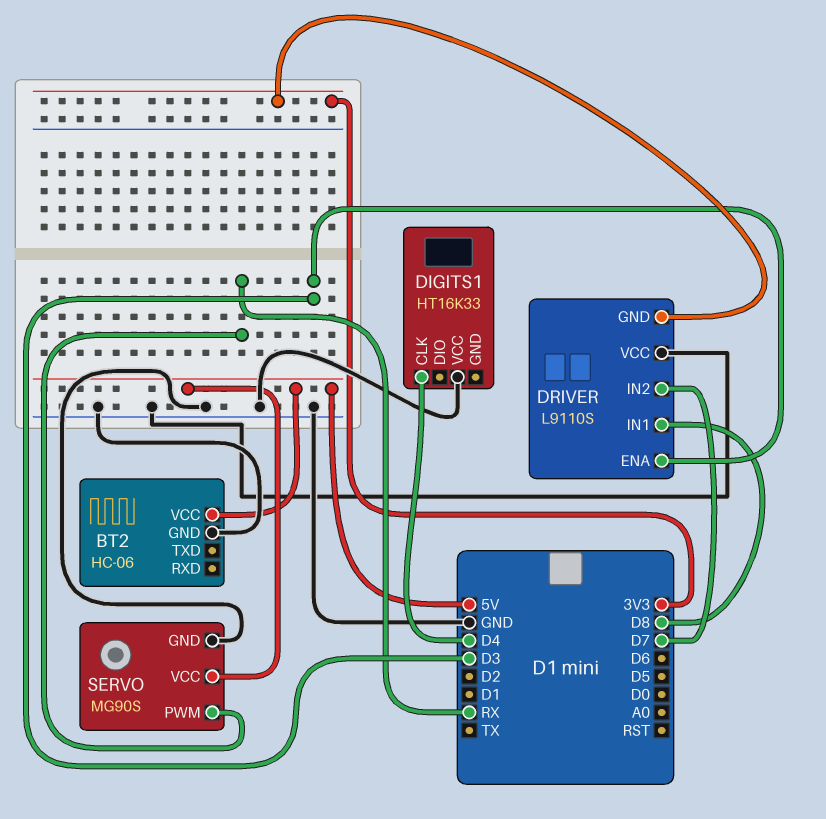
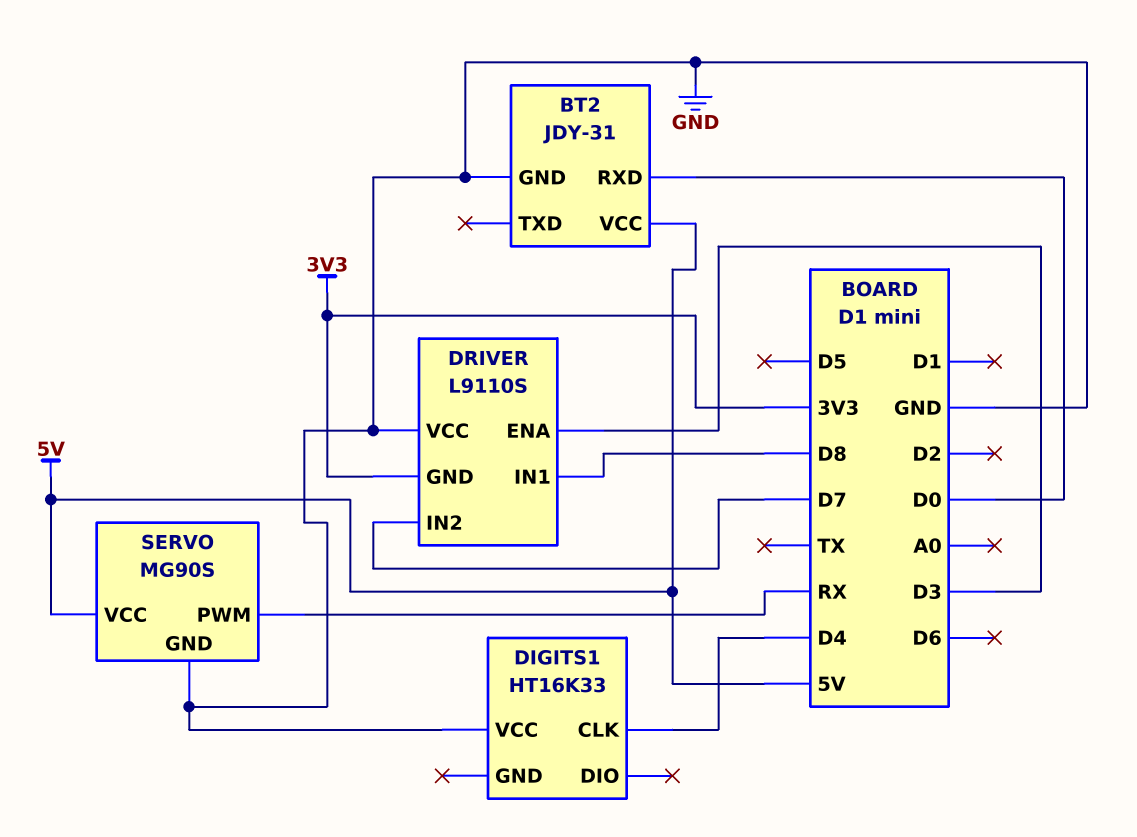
BT2: HC-06 -> JDY-31
BT2 pin RXD: none -> D0

